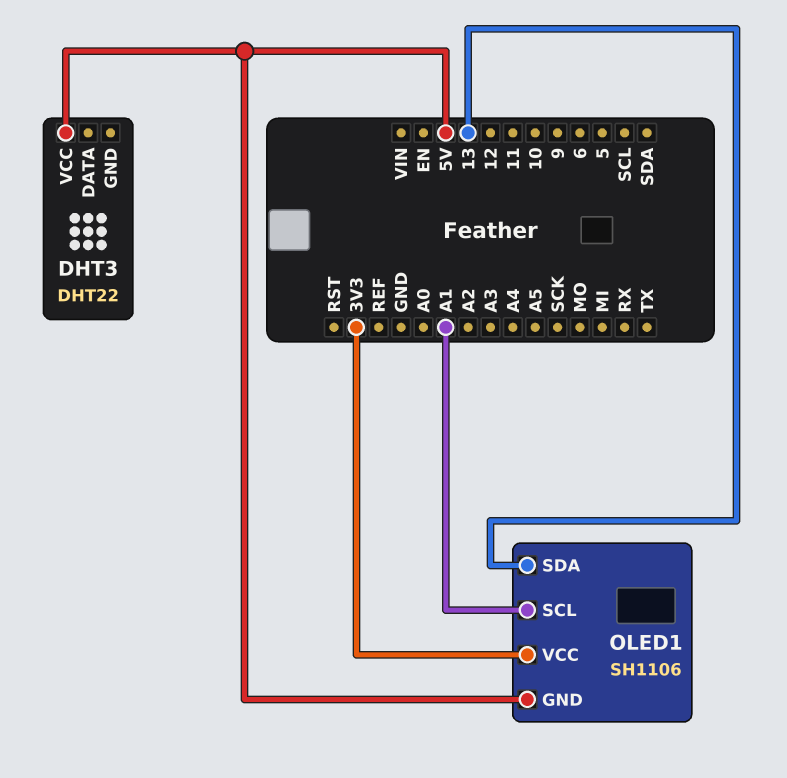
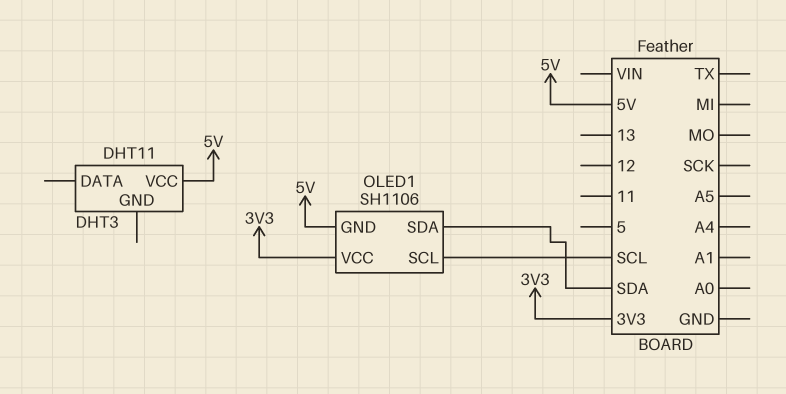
DHT3: DHT22 -> DHT11
OLED1 pin SCL: A1 -> SCL
OLED1 pin SDA: 13 -> SDA

